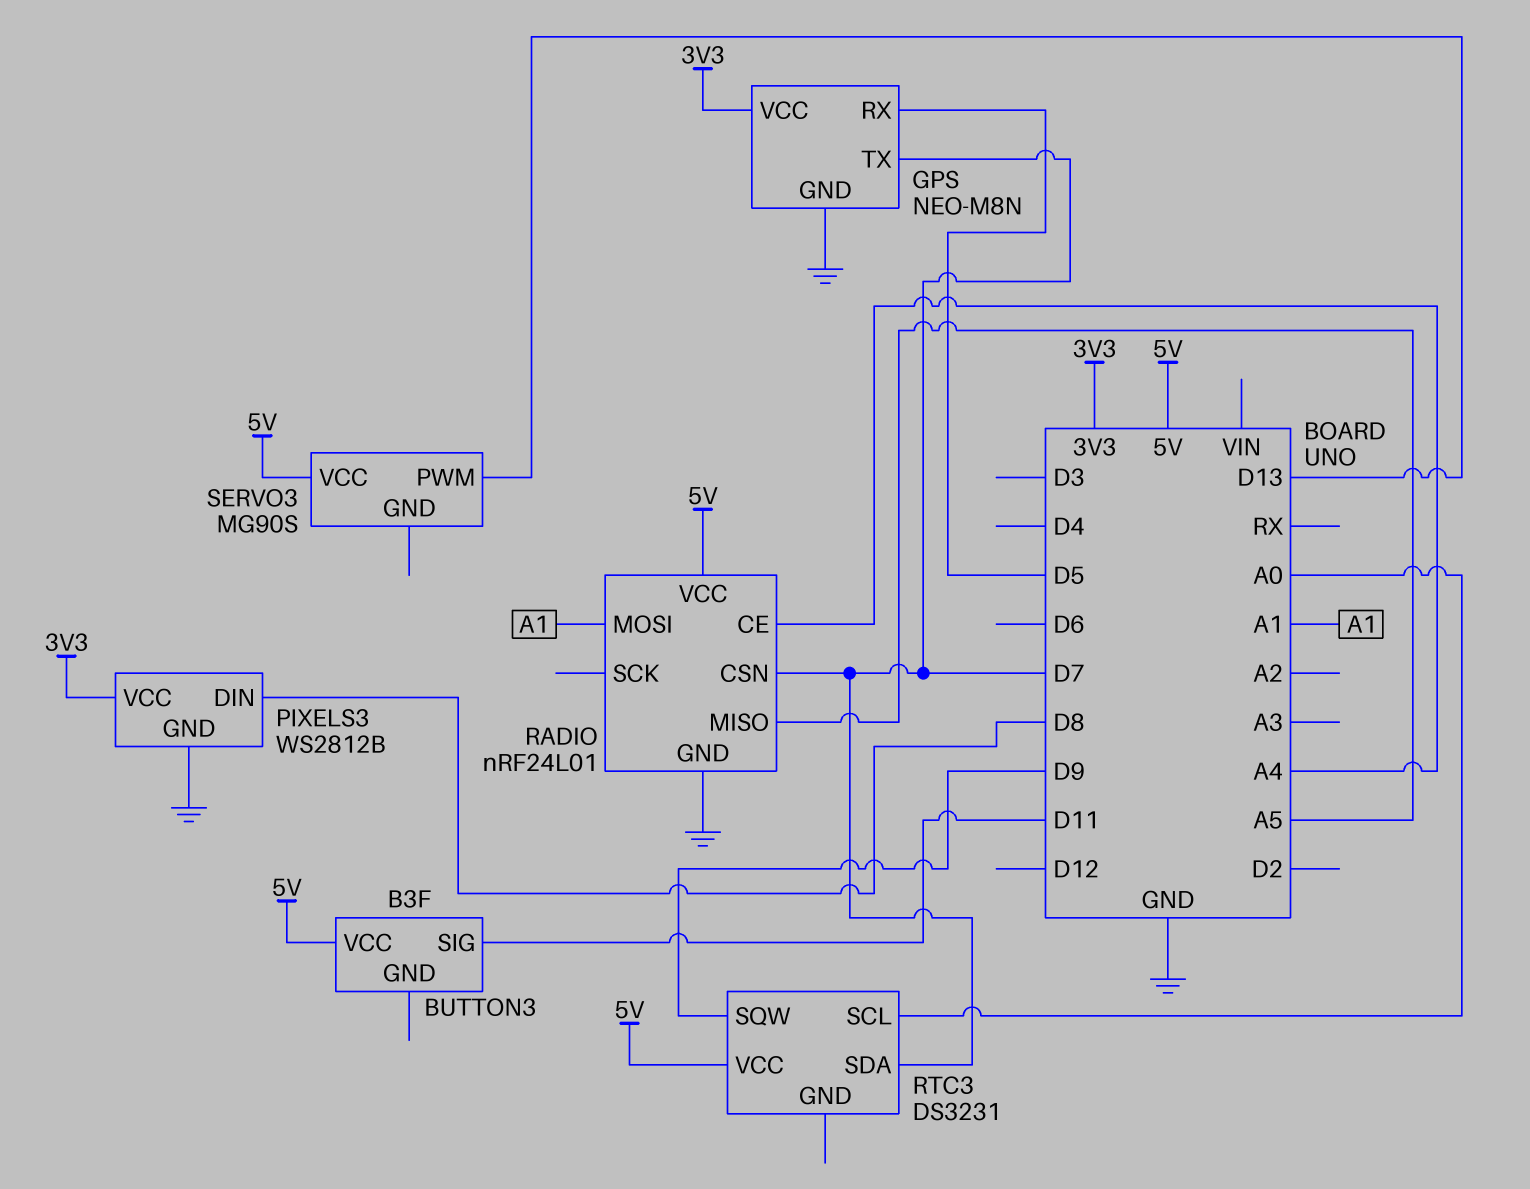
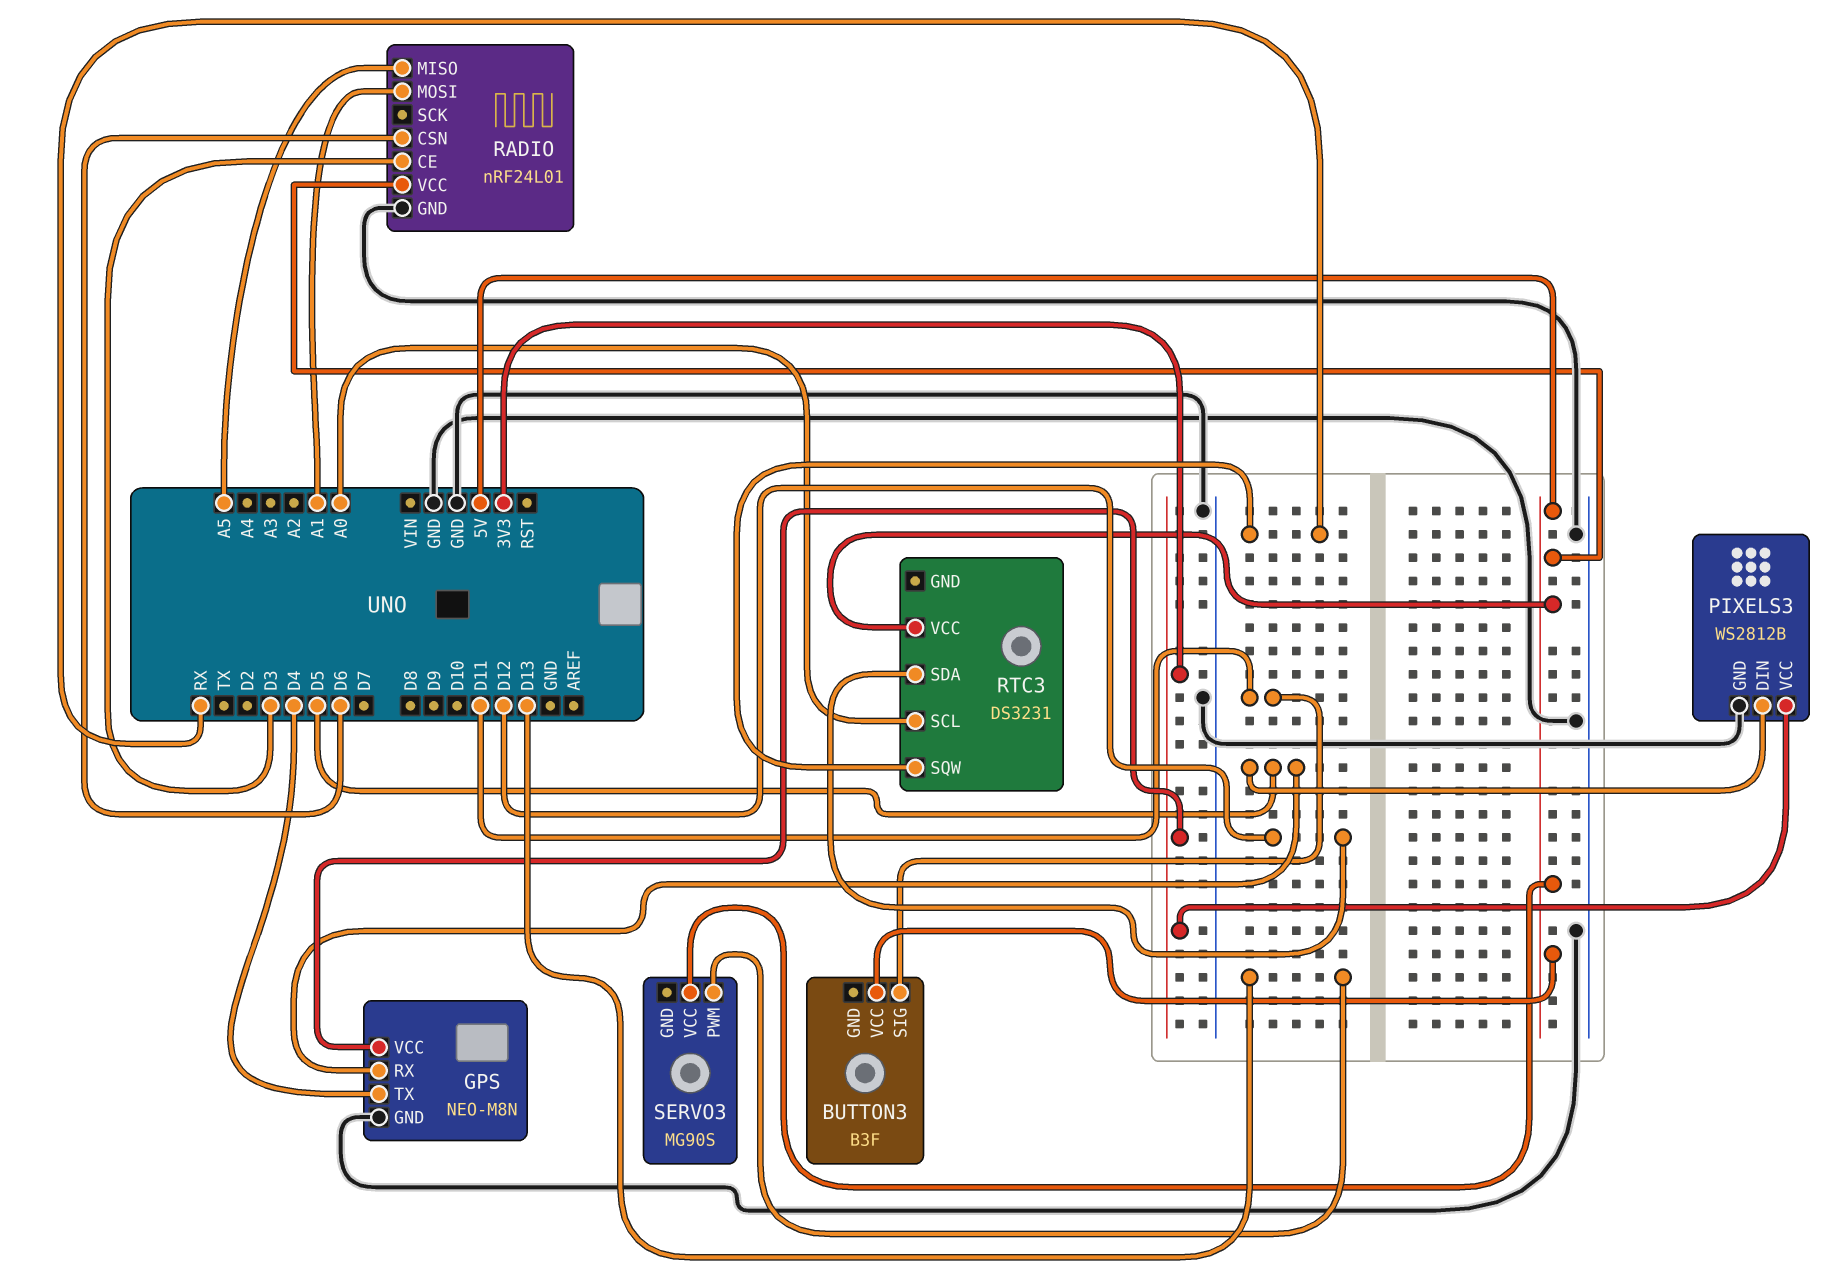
GPS pin TX: D7 -> D4
PIXELS3 pin DIN: D8 -> D5
RADIO pin CE: A4 -> D3
RADIO pin CSN: D7 -> D6
RTC3 pin SDA: D7 -> D12
RTC3 pin SQW: D9 -> RX

